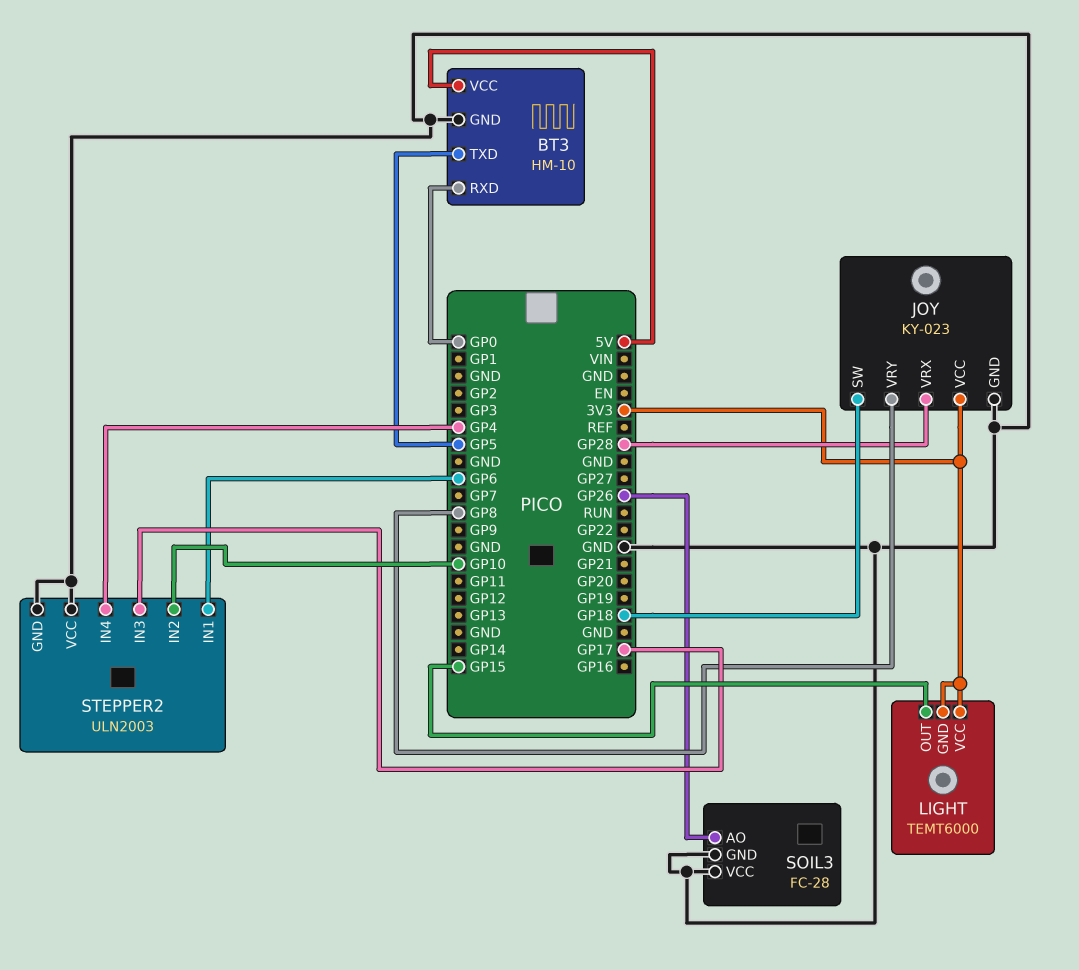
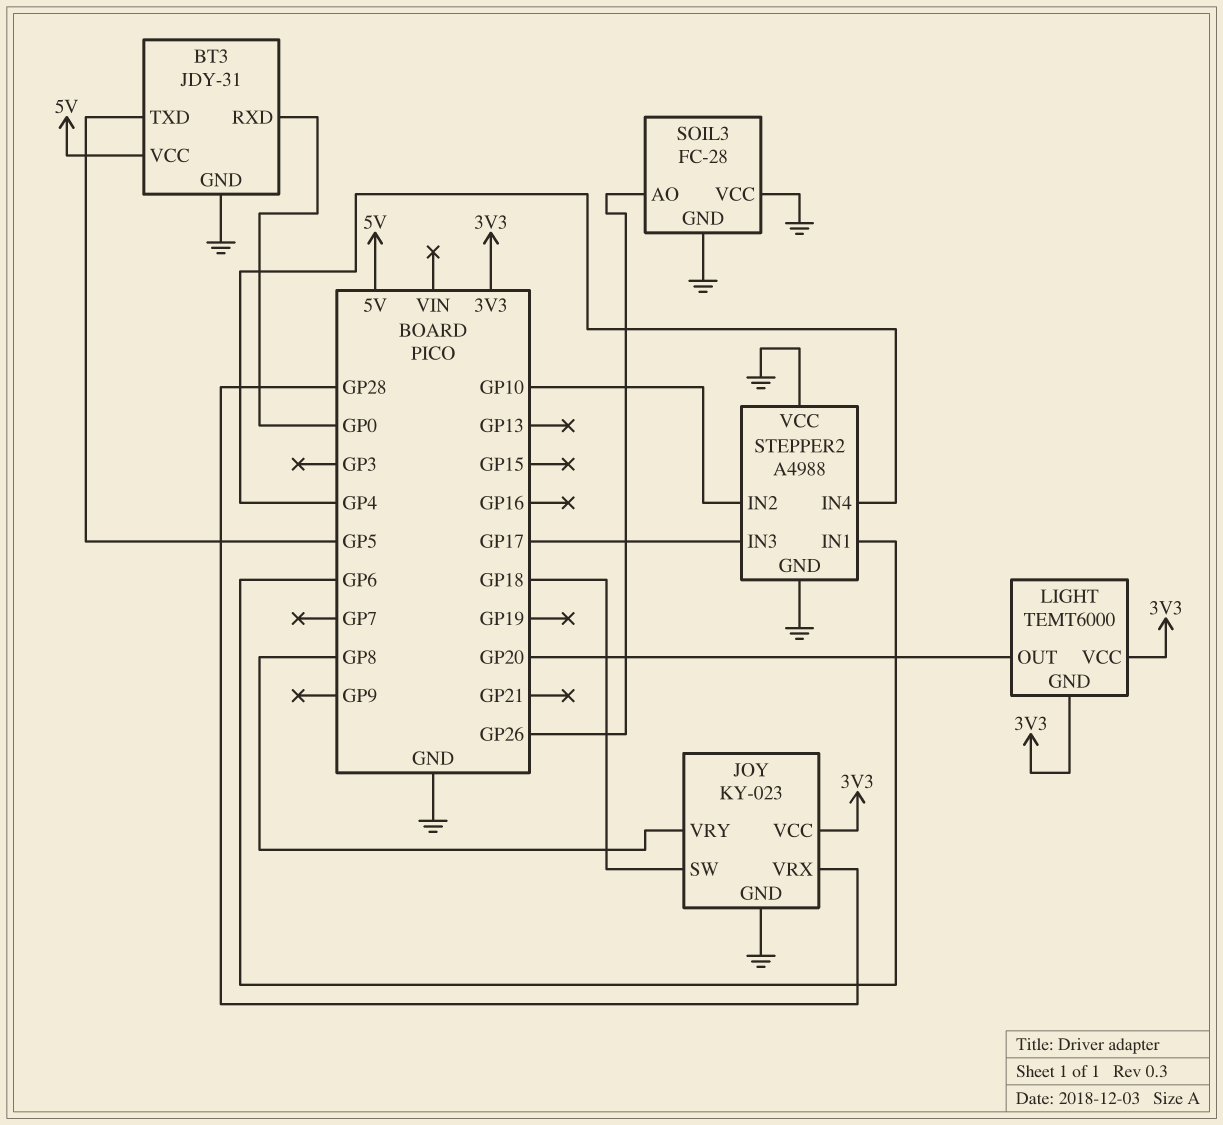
BT3: HM-10 -> JDY-31
LIGHT pin OUT: GP15 -> GP20
STEPPER2: ULN2003 -> A4988

